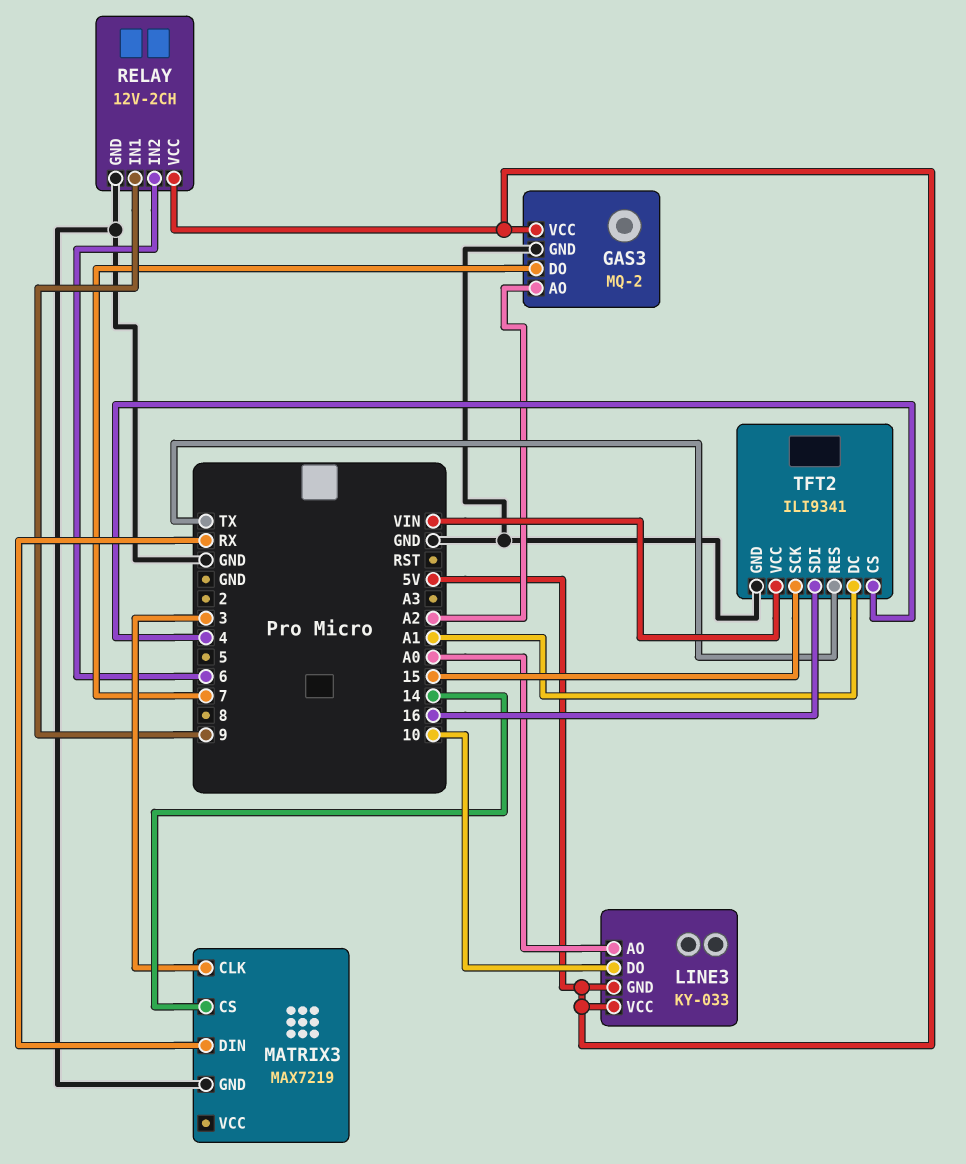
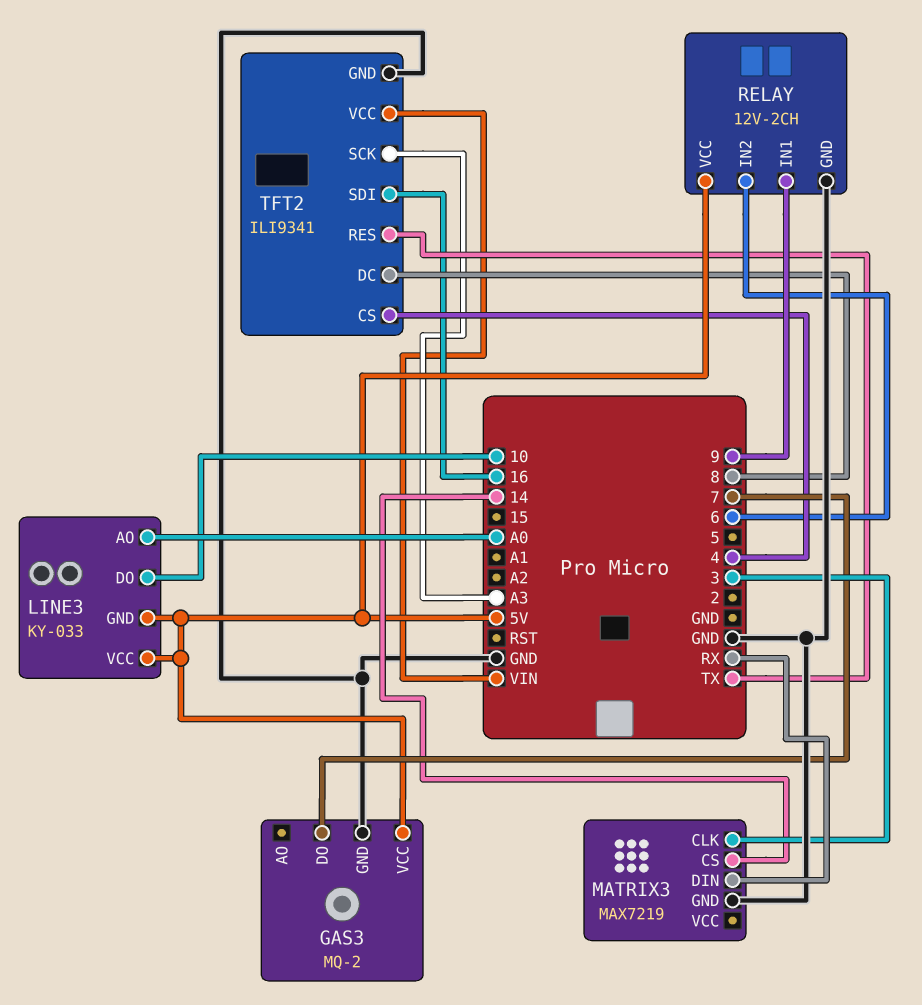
GAS3 pin AO: A2 -> none
TFT2 pin DC: A1 -> 8
TFT2 pin SCK: 15 -> A3

